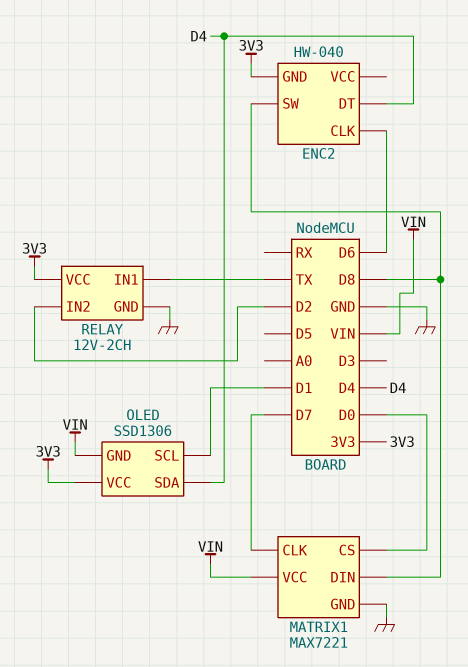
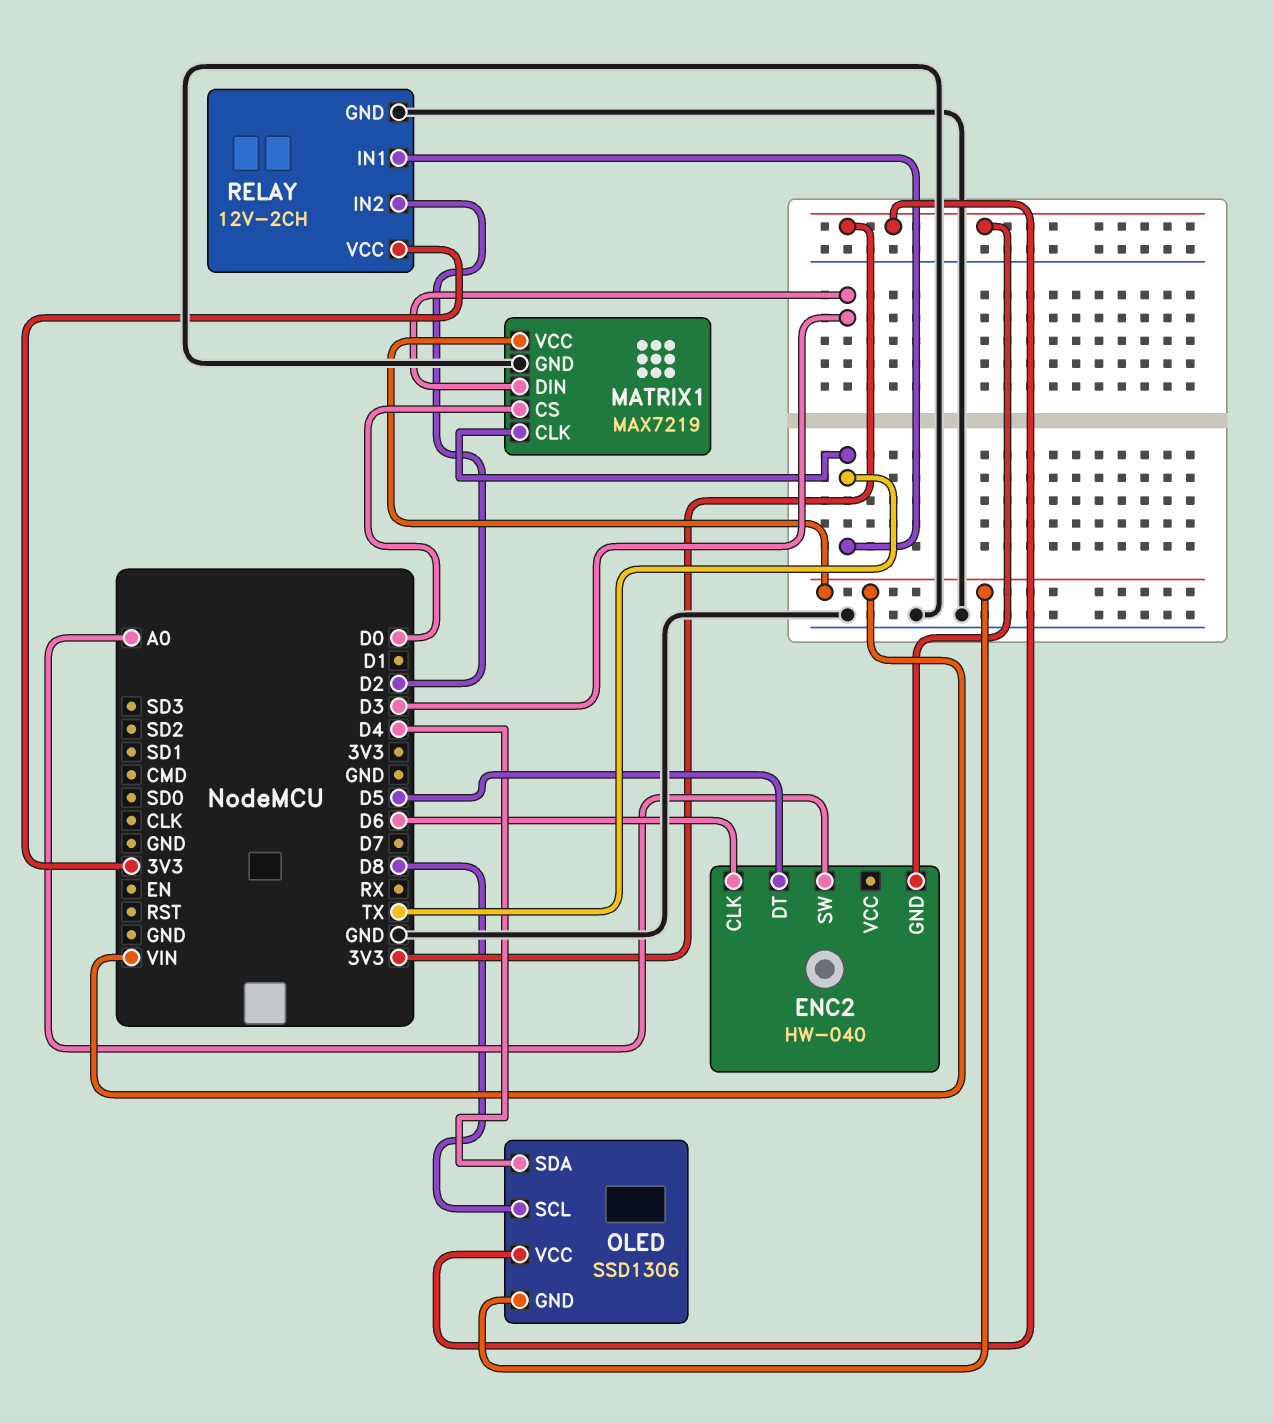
ENC2 pin DT: D4 -> D5
ENC2 pin SW: D8 -> A0
MATRIX1: MAX7221 -> MAX7219
MATRIX1 pin CLK: D7 -> TX
MATRIX1 pin DIN: D8 -> D3
OLED pin SCL: D1 -> D8

